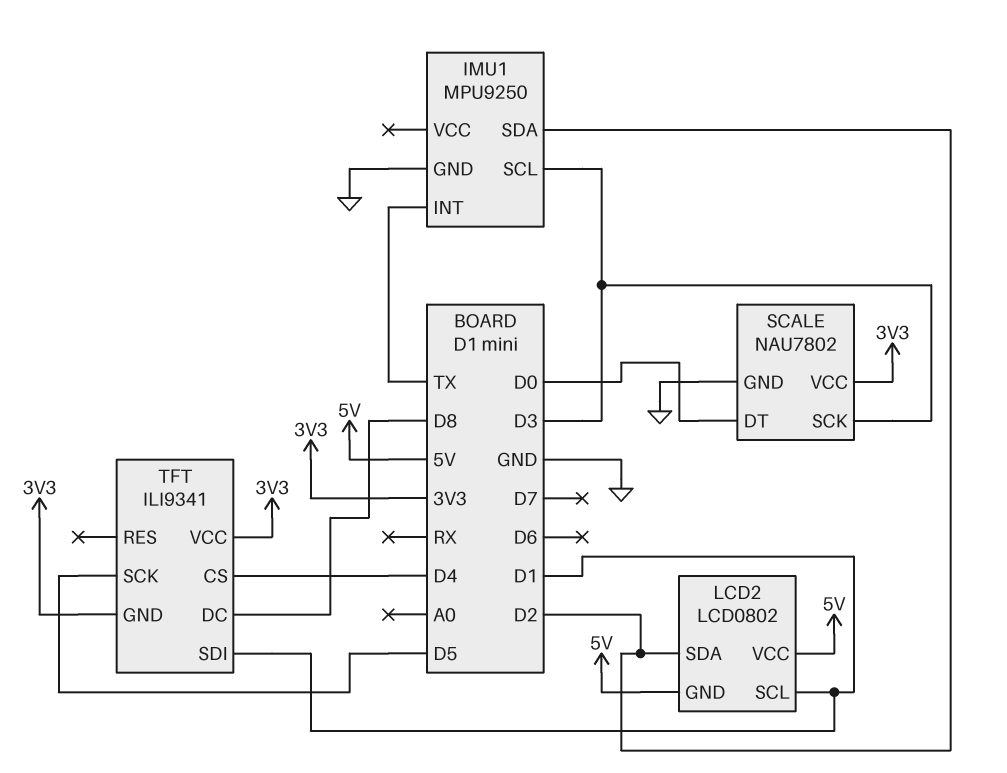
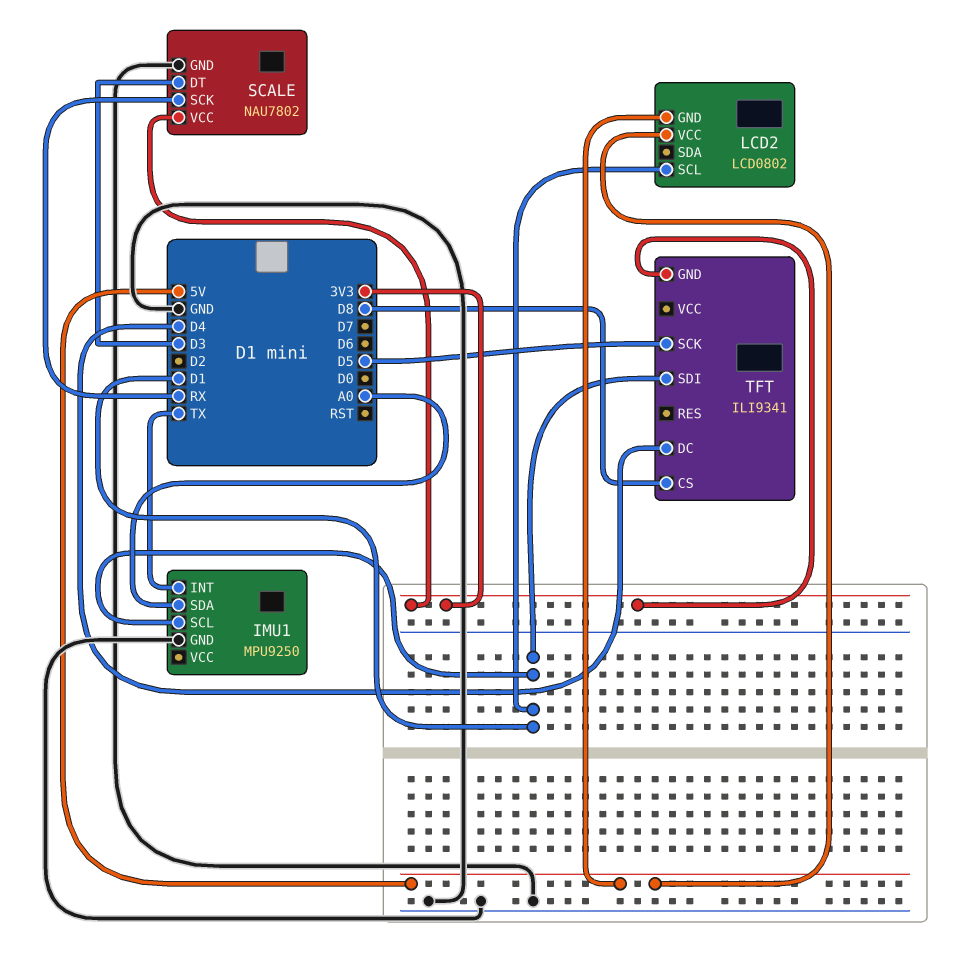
IMU1 pin SCL: D3 -> D1
IMU1 pin SDA: D2 -> A0
LCD2 pin SDA: D2 -> none
SCALE pin DT: D0 -> D3
SCALE pin SCK: D3 -> RX
TFT pin CS: D4 -> D8
TFT pin DC: D8 -> D4
TFT pin VCC: 3V3 -> none

